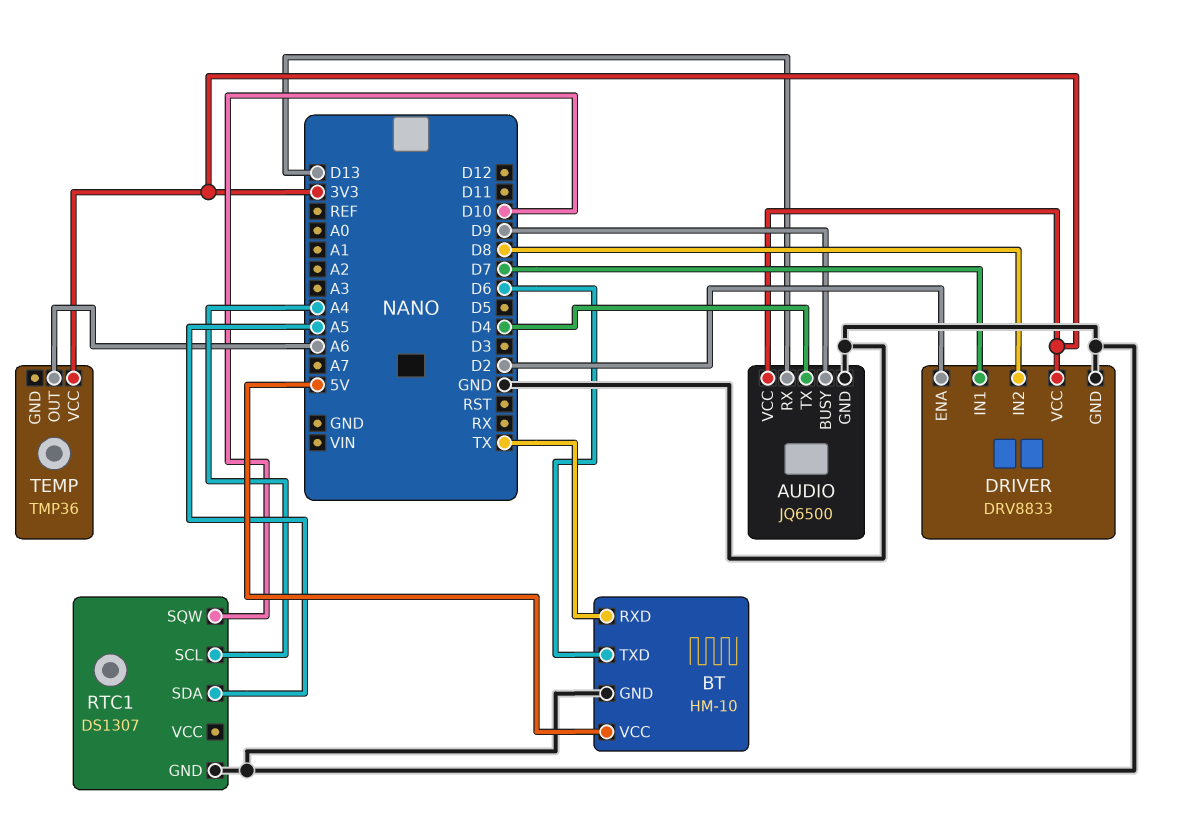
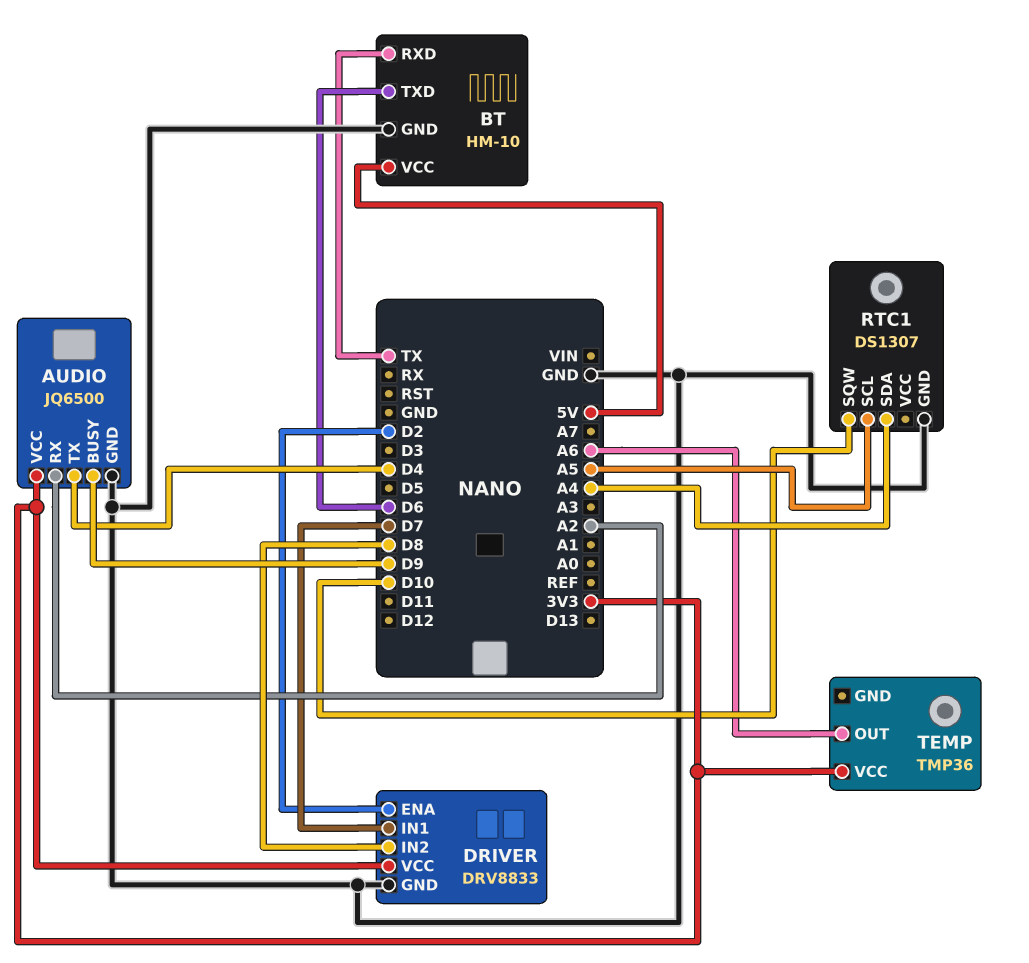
AUDIO pin RX: D13 -> A2
RTC1 pin SCL: A4 -> A5
RTC1 pin SDA: A5 -> A4

